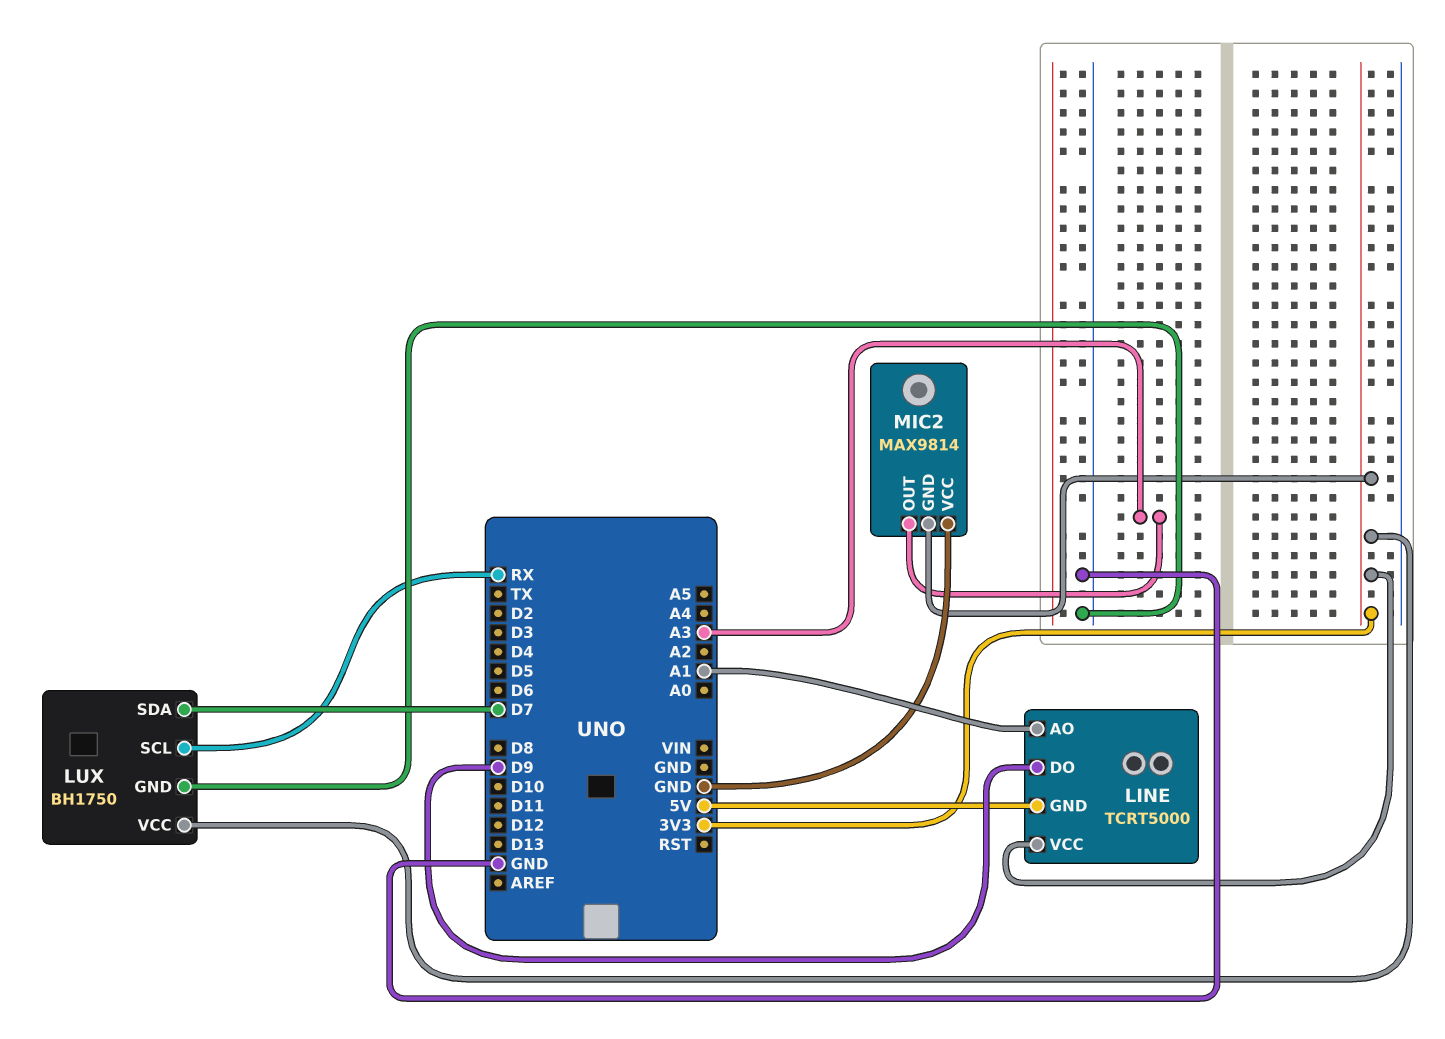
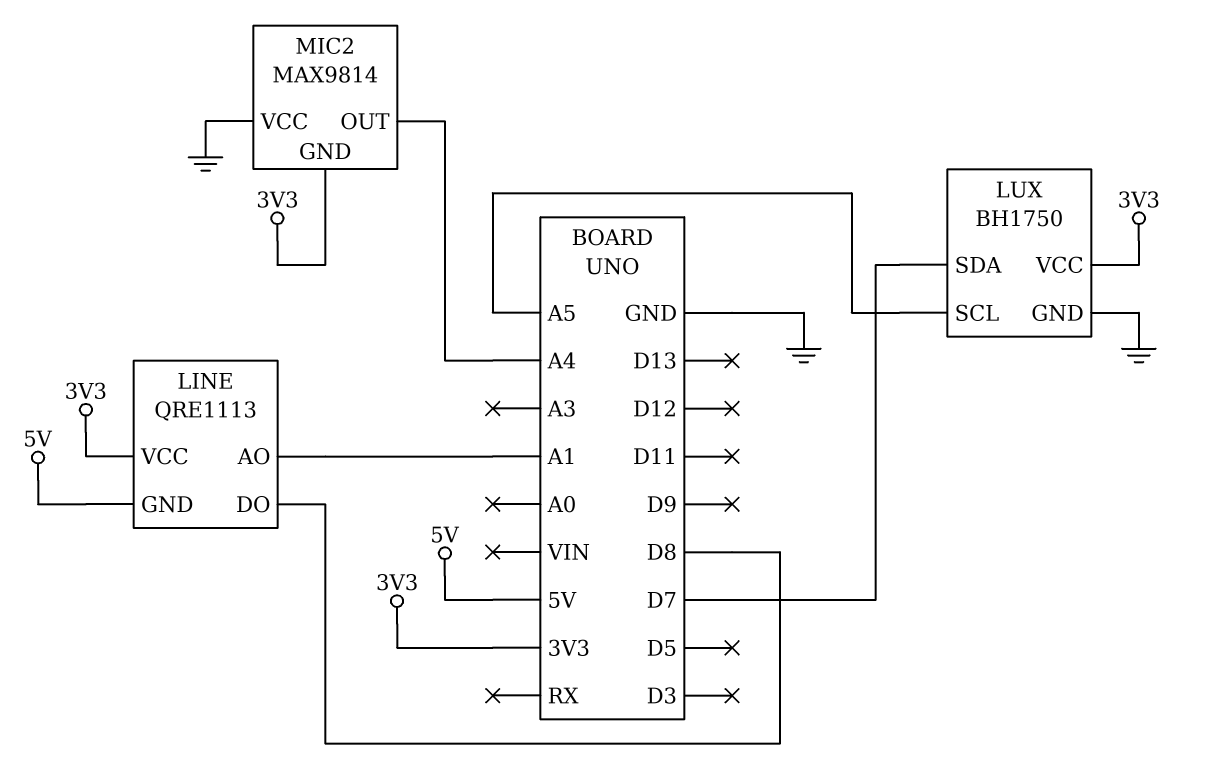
LINE: TCRT5000 -> QRE1113
LINE pin DO: D9 -> D8
LUX pin SCL: RX -> A5
MIC2 pin OUT: A3 -> A4

